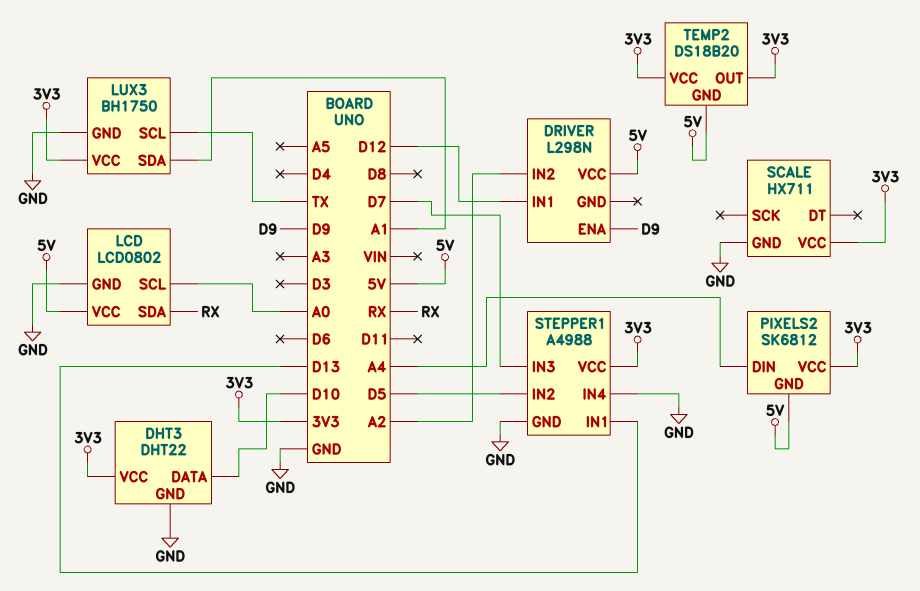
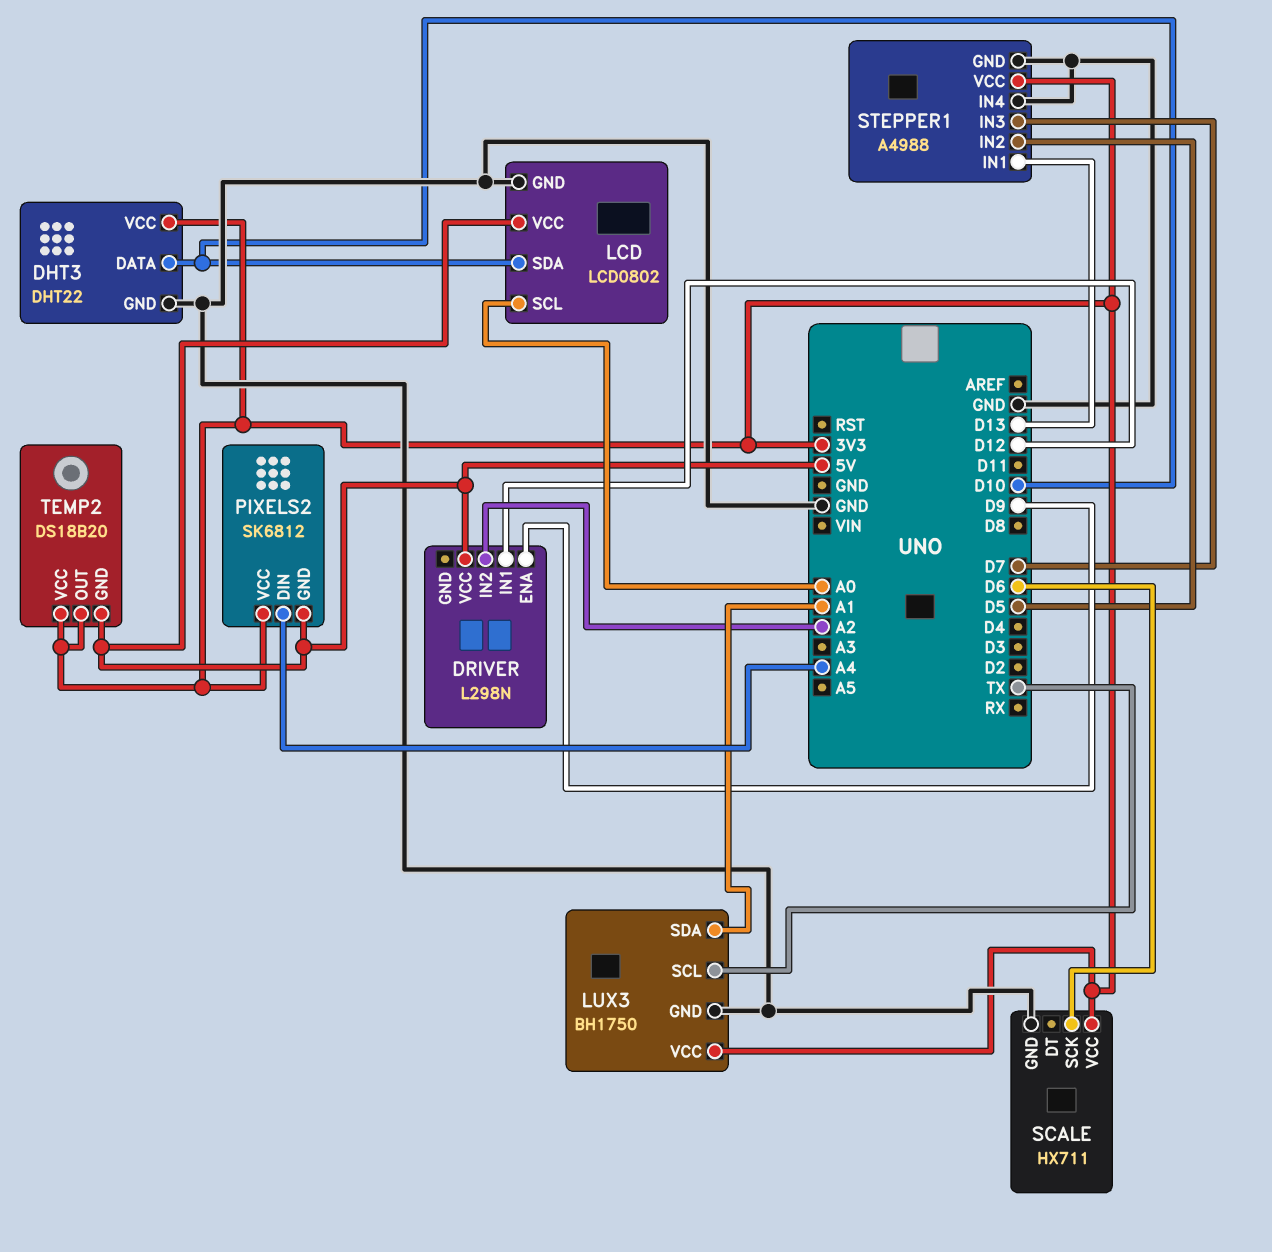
LCD pin SDA: RX -> D10
SCALE pin SCK: none -> D6

